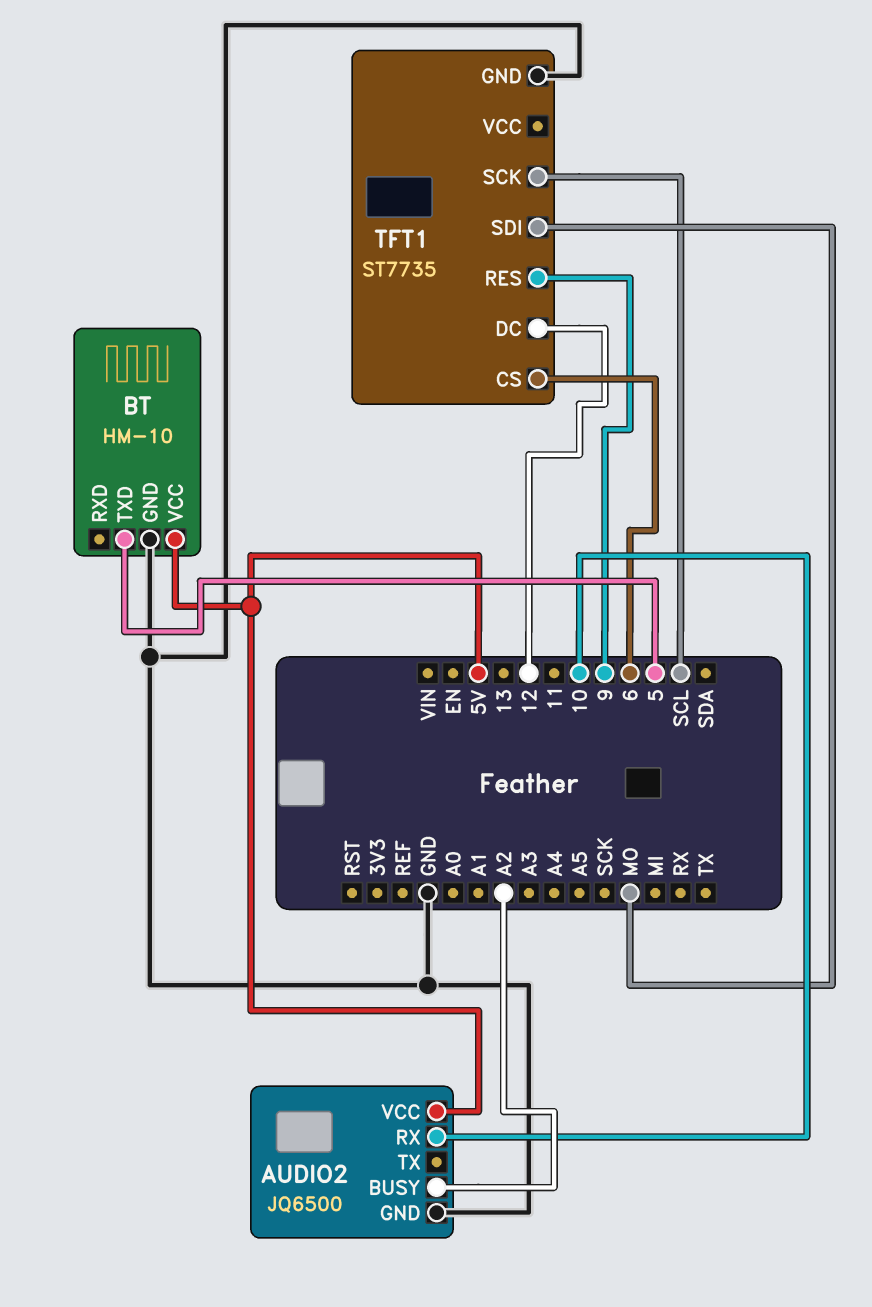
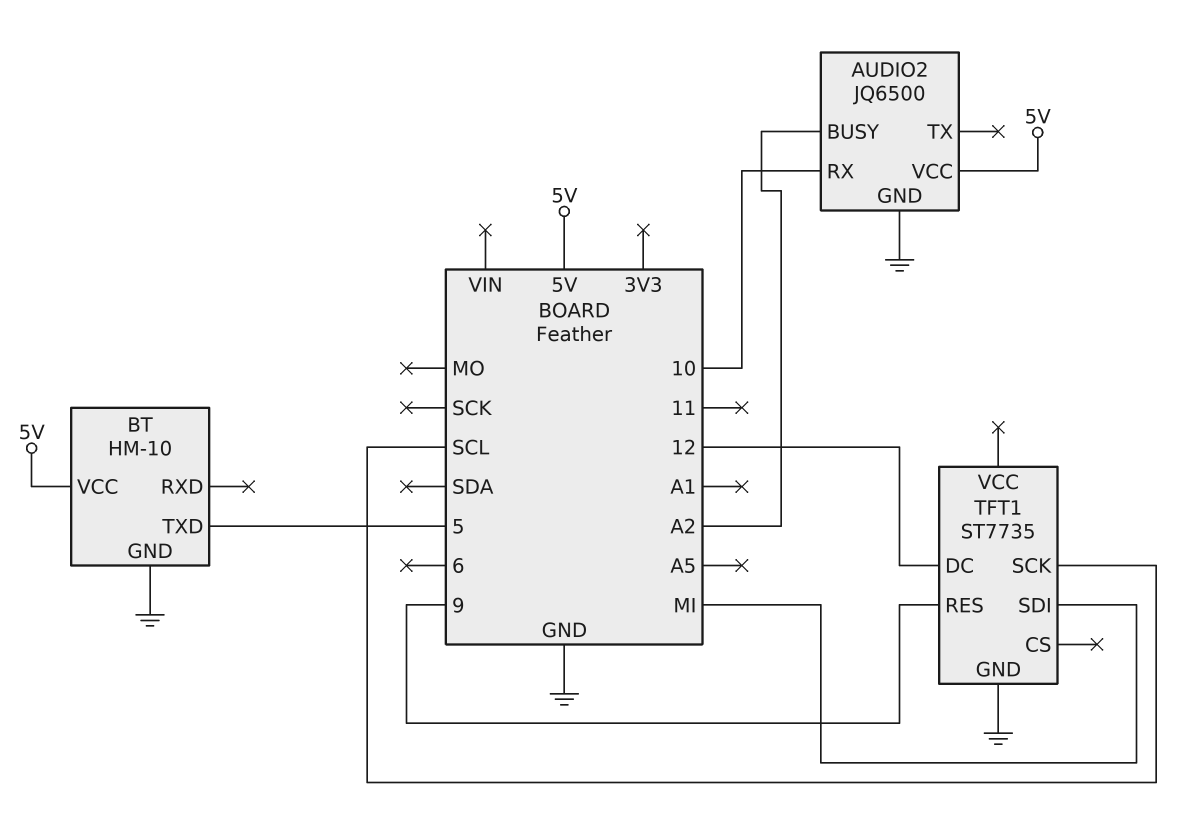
TFT1 pin CS: 6 -> none
TFT1 pin SDI: MO -> MI

